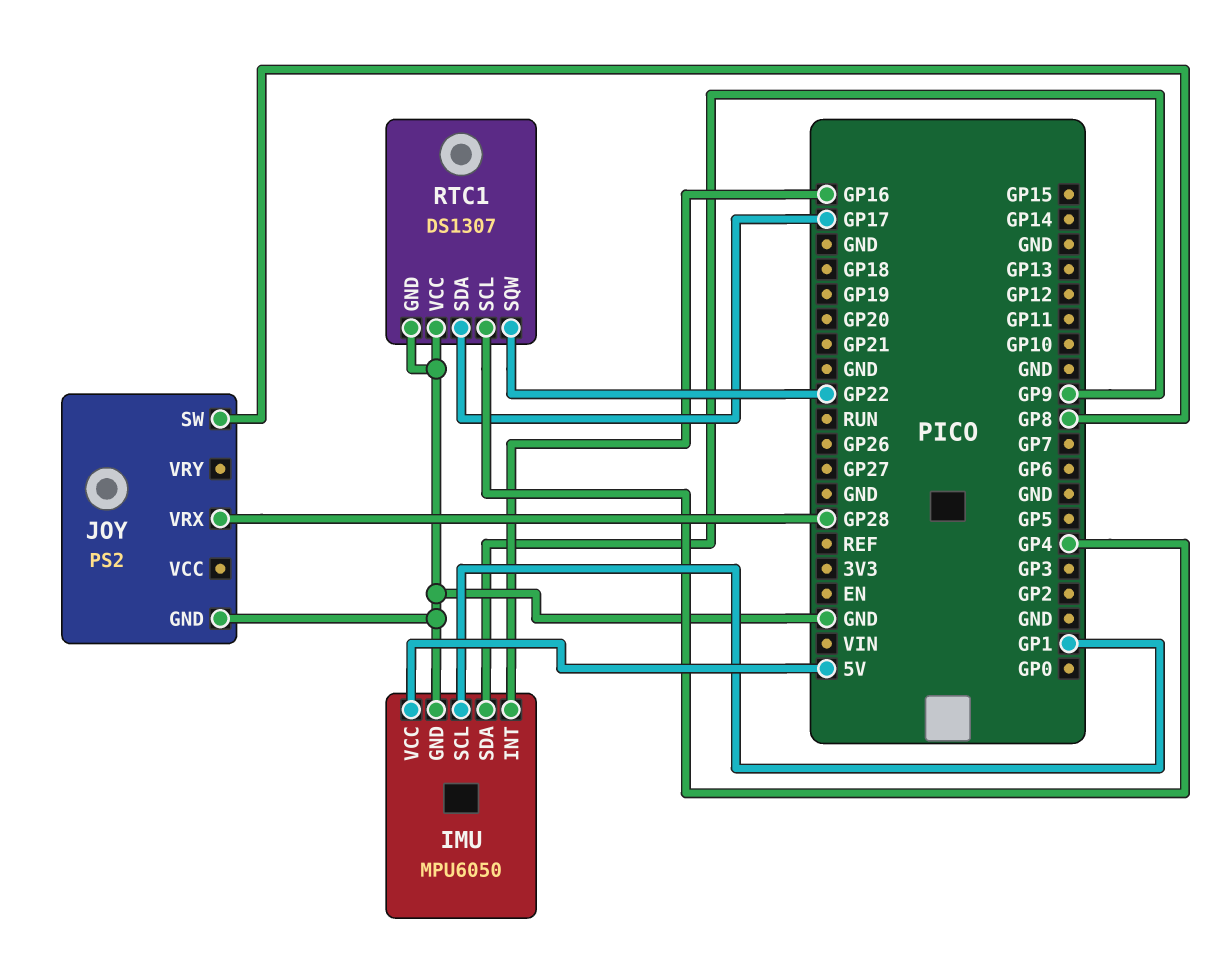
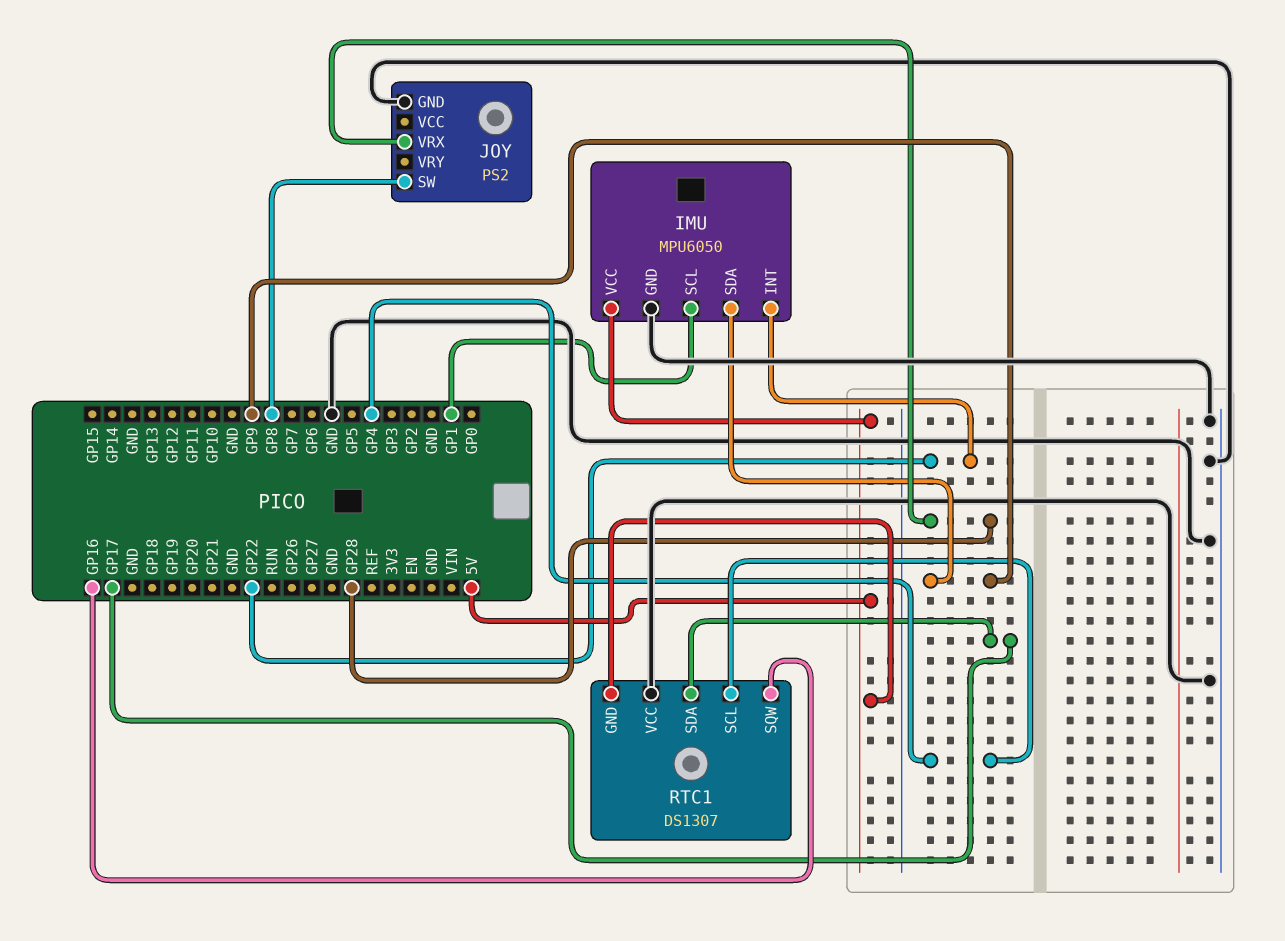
IMU pin INT: GP16 -> GP22
RTC1 pin GND: GND -> 5V
RTC1 pin SQW: GP22 -> GP16

